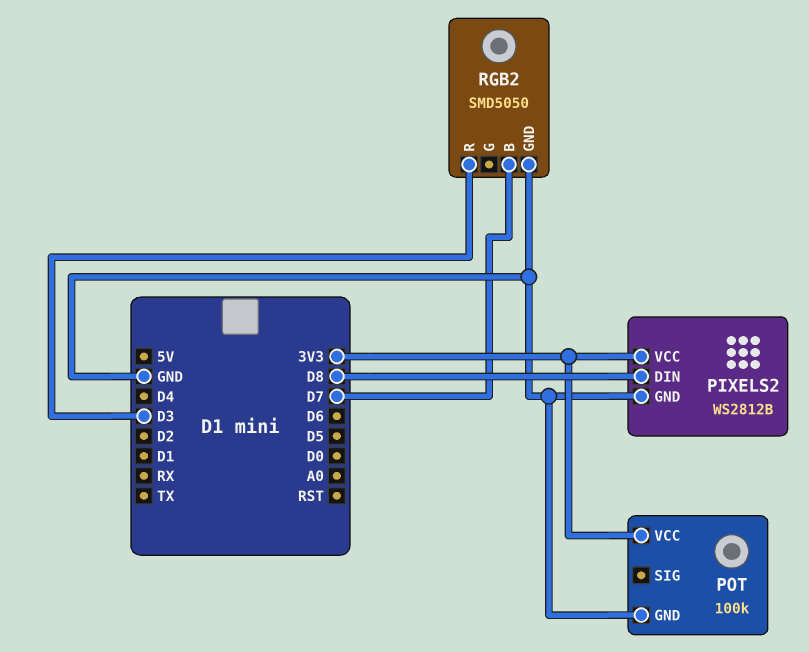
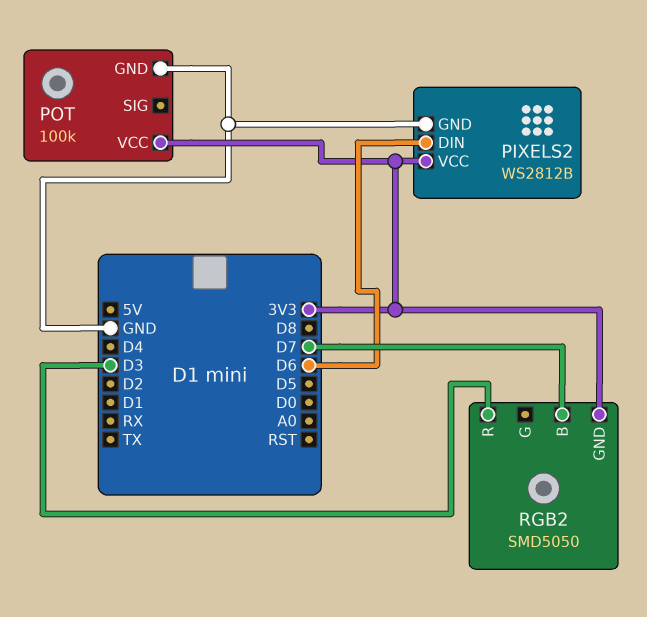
PIXELS2 pin DIN: D8 -> D6
RGB2 pin GND: GND -> 3V3

